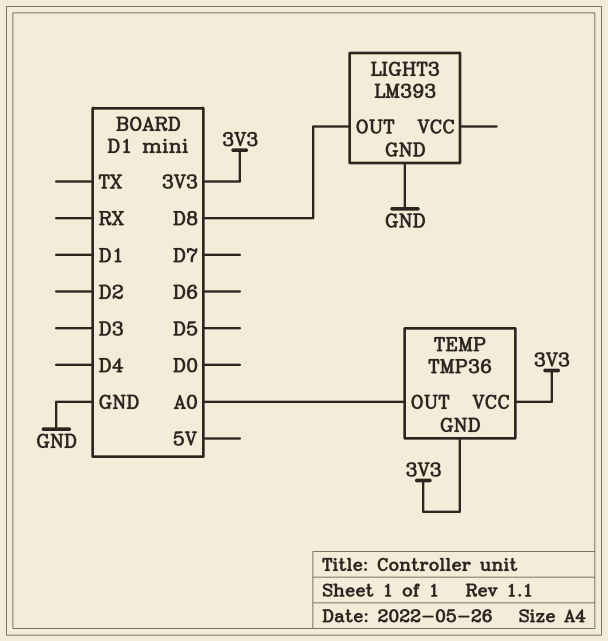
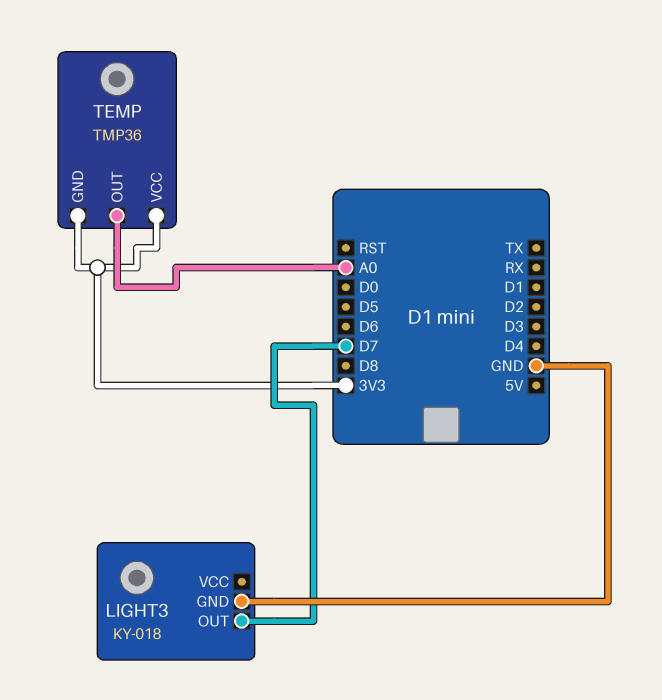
LIGHT3: LM393 -> KY-018
LIGHT3 pin OUT: D8 -> D7

